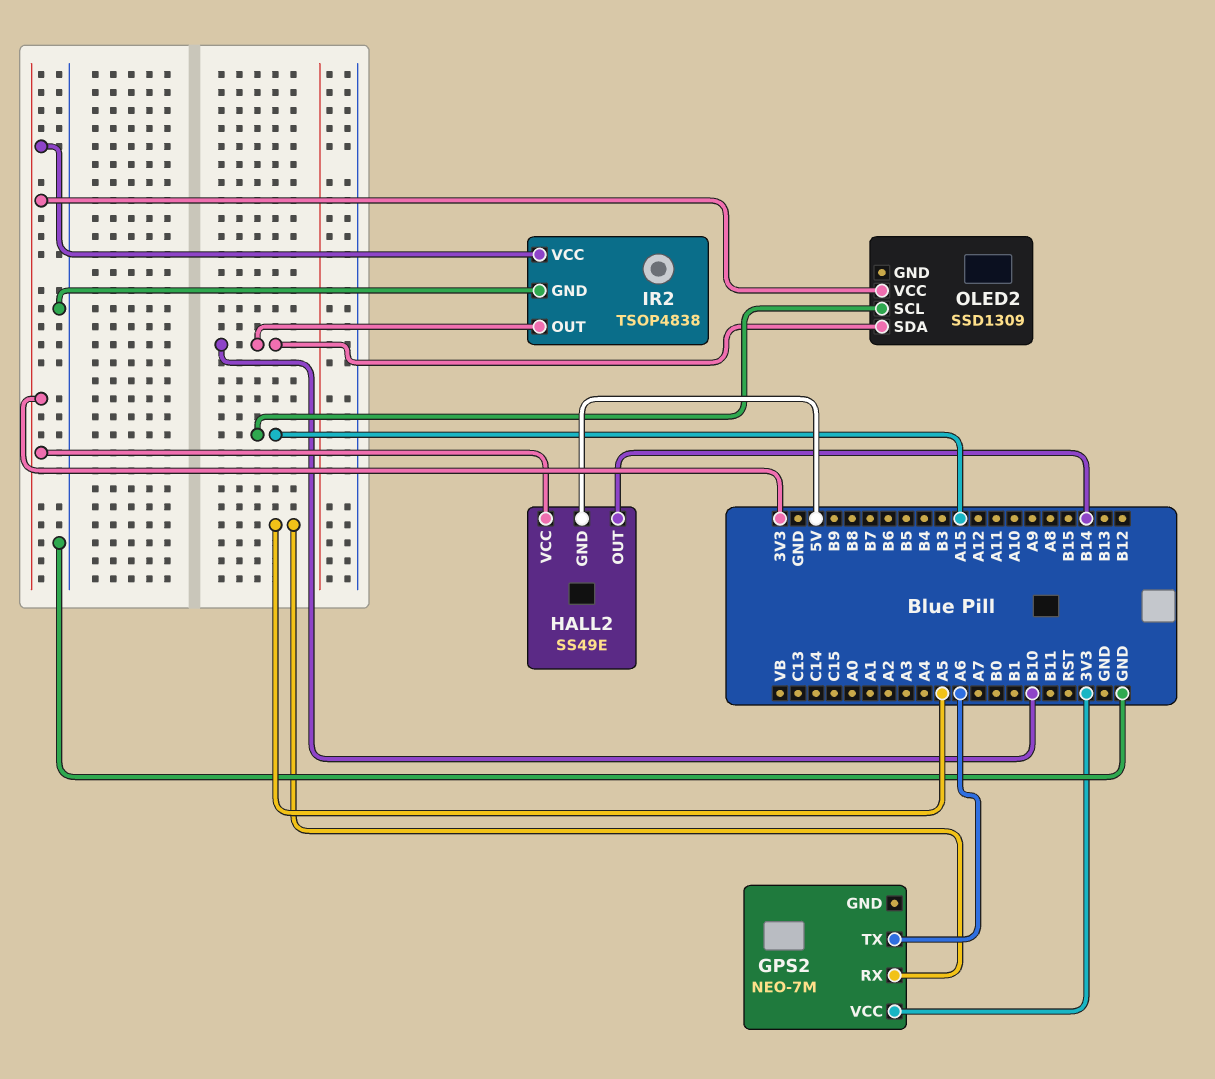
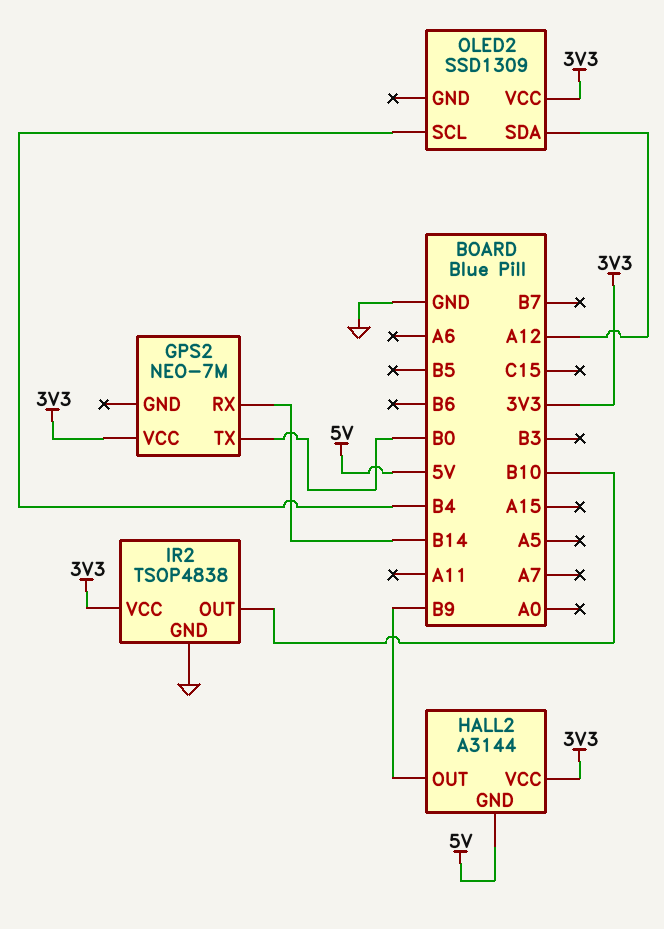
GPS2 pin RX: A5 -> B14
GPS2 pin TX: A6 -> B0
HALL2: SS49E -> A3144
HALL2 pin OUT: B14 -> B9
OLED2 pin SCL: A15 -> B4
OLED2 pin SDA: B10 -> A12

